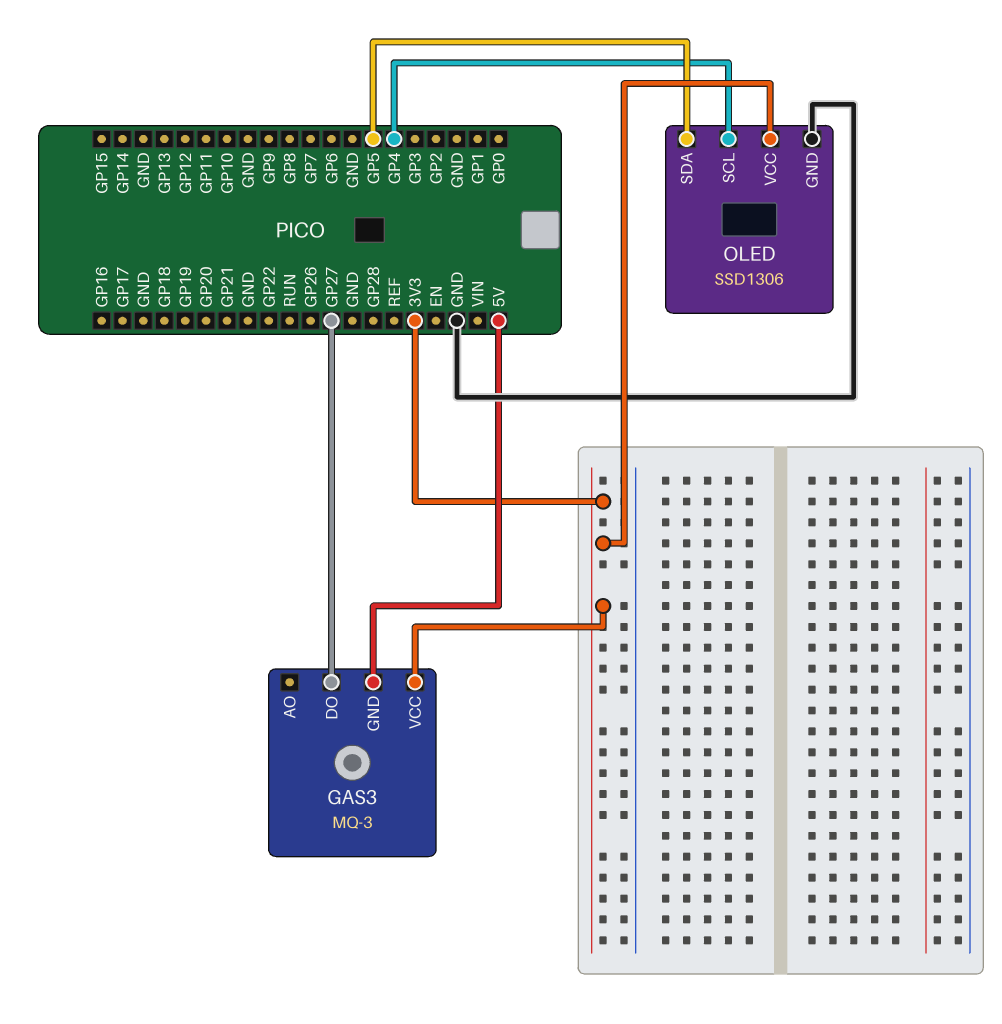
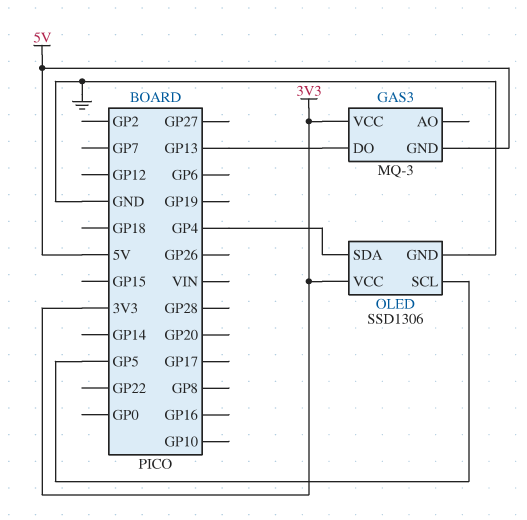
GAS3 pin DO: GP27 -> GP13
OLED pin SCL: GP4 -> GP5
OLED pin SDA: GP5 -> GP4

